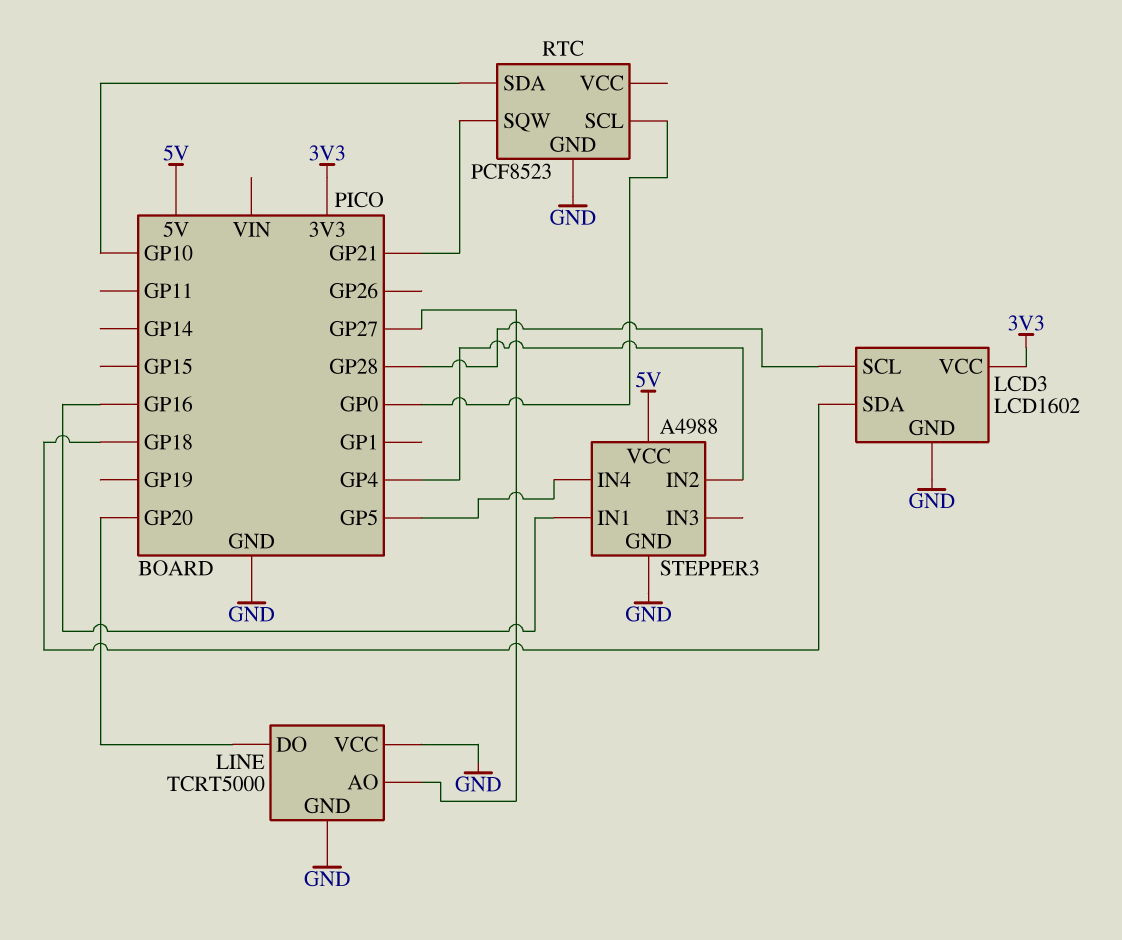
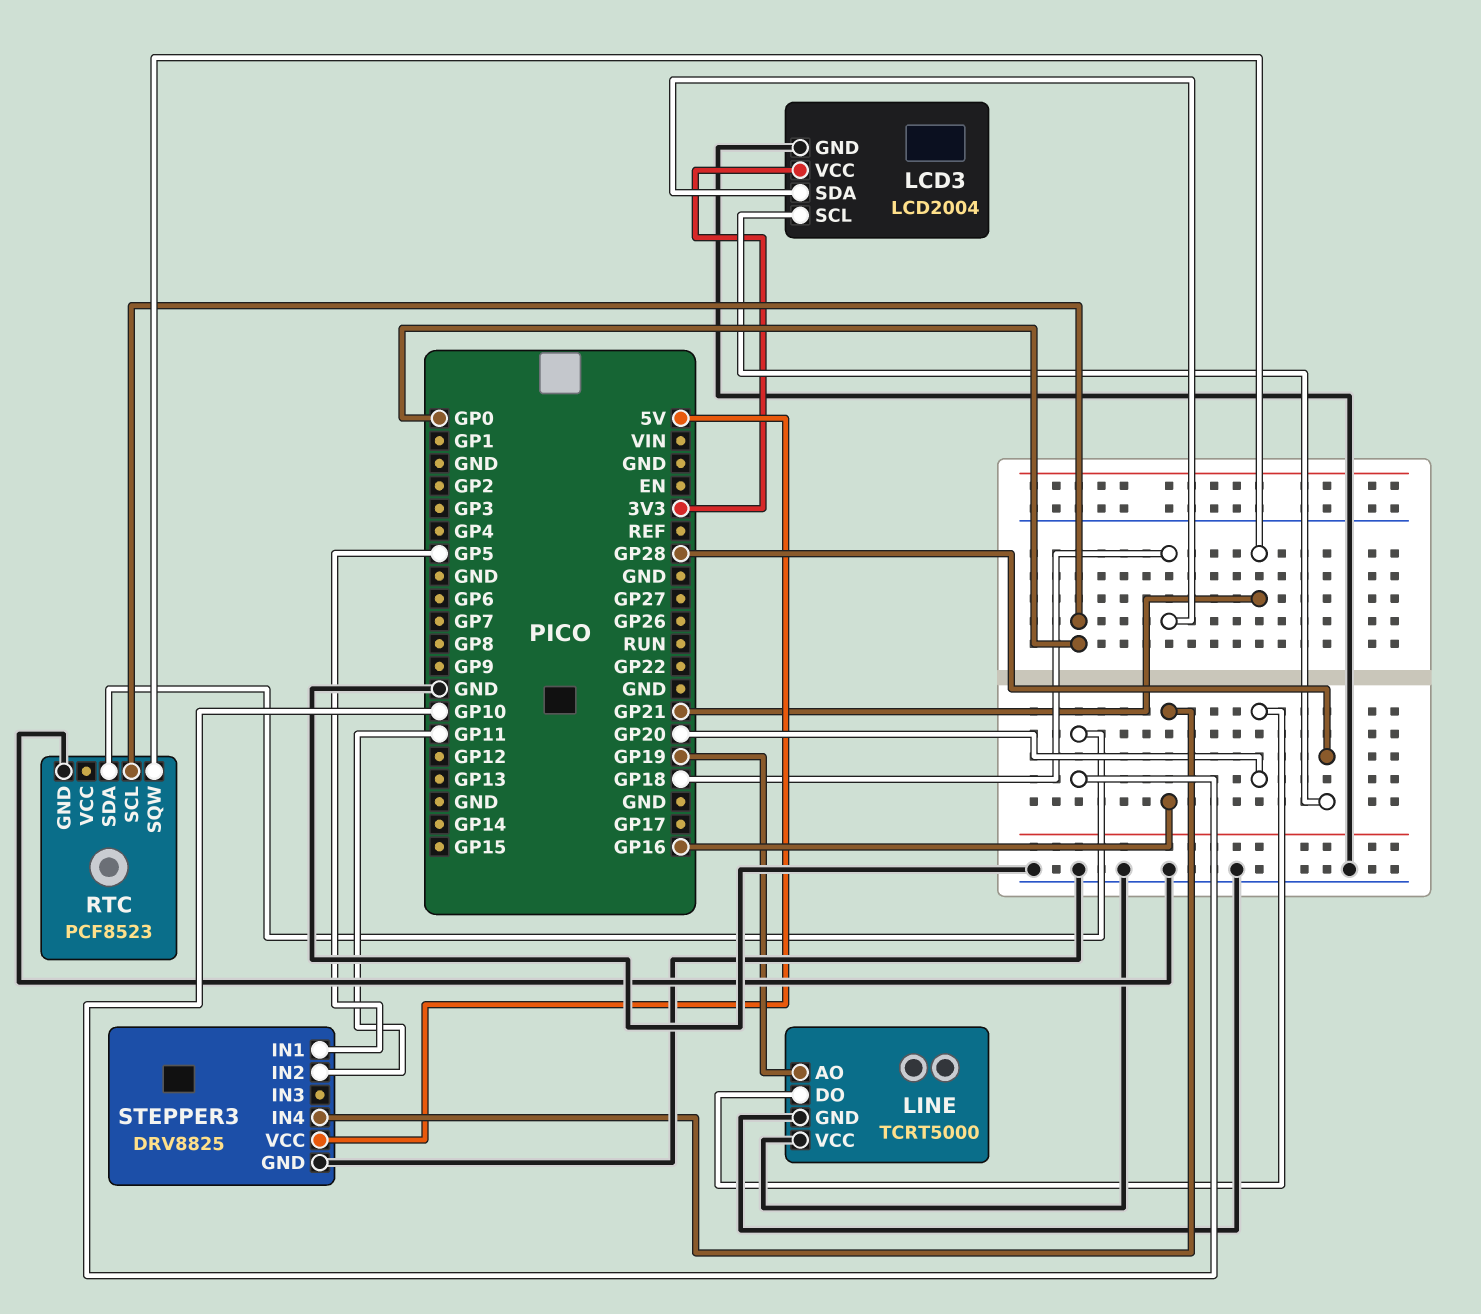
LCD3: LCD1602 -> LCD2004
LINE pin AO: GP27 -> GP19
STEPPER3: A4988 -> DRV8825
STEPPER3 pin IN1: GP16 -> GP5
STEPPER3 pin IN2: GP4 -> GP11
STEPPER3 pin IN4: GP5 -> GP16

